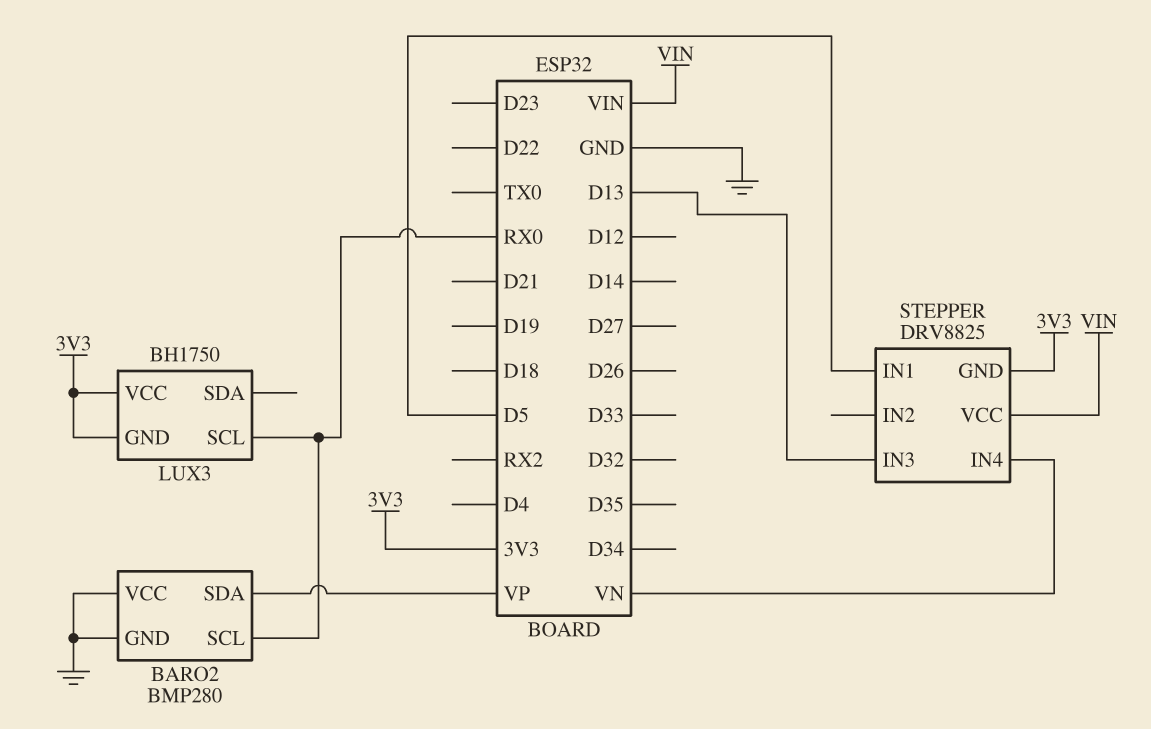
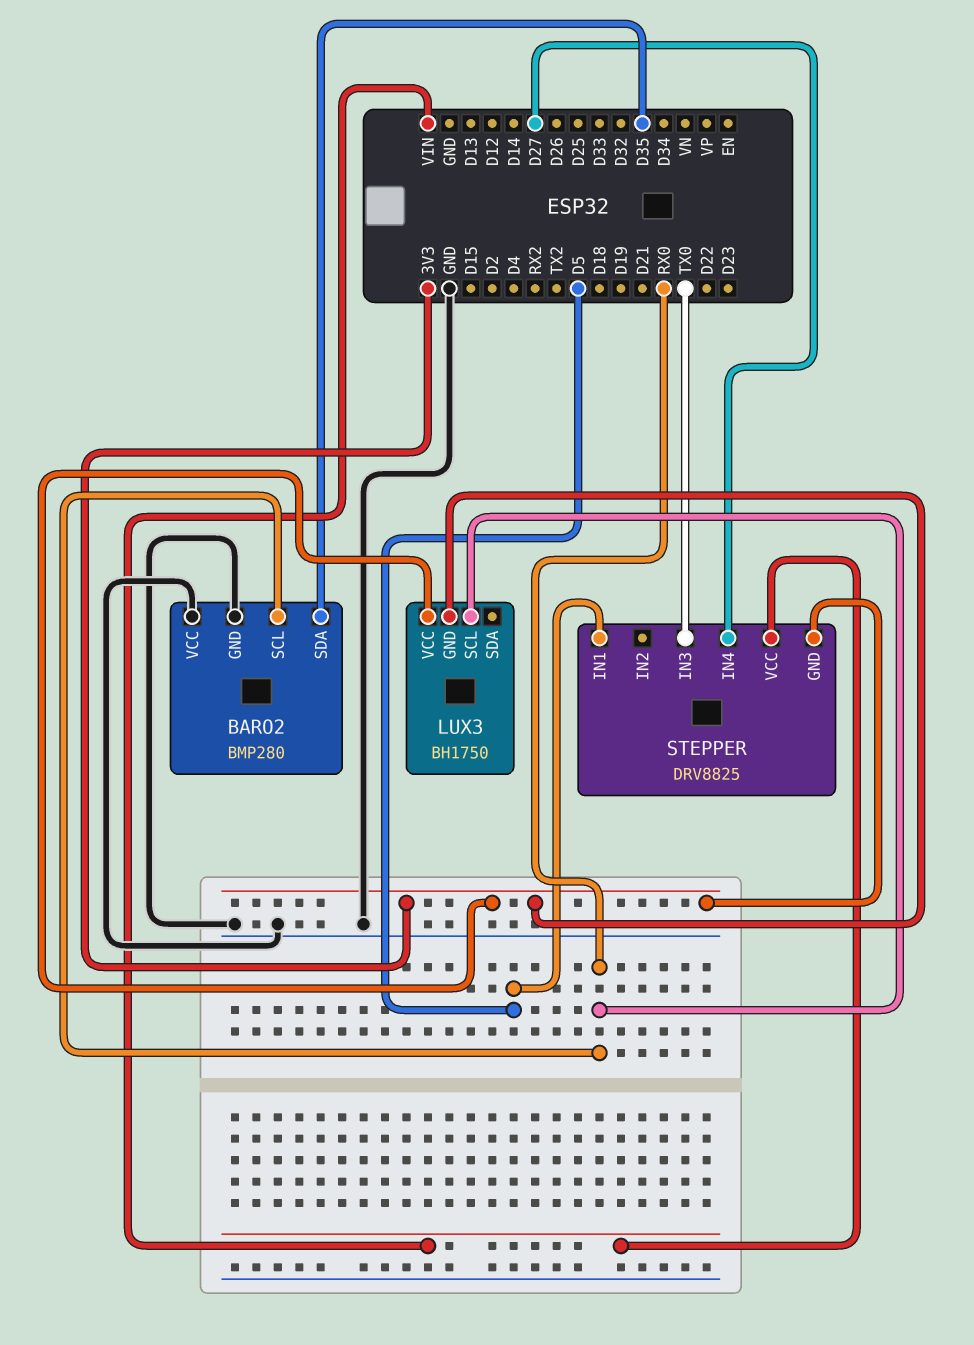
BARO2 pin SDA: VP -> D35
STEPPER pin IN3: D13 -> TX0
STEPPER pin IN4: VN -> D27

